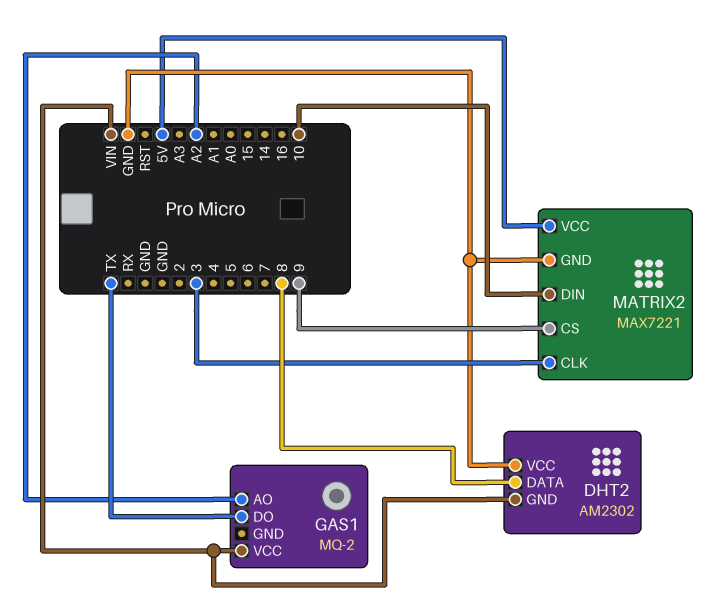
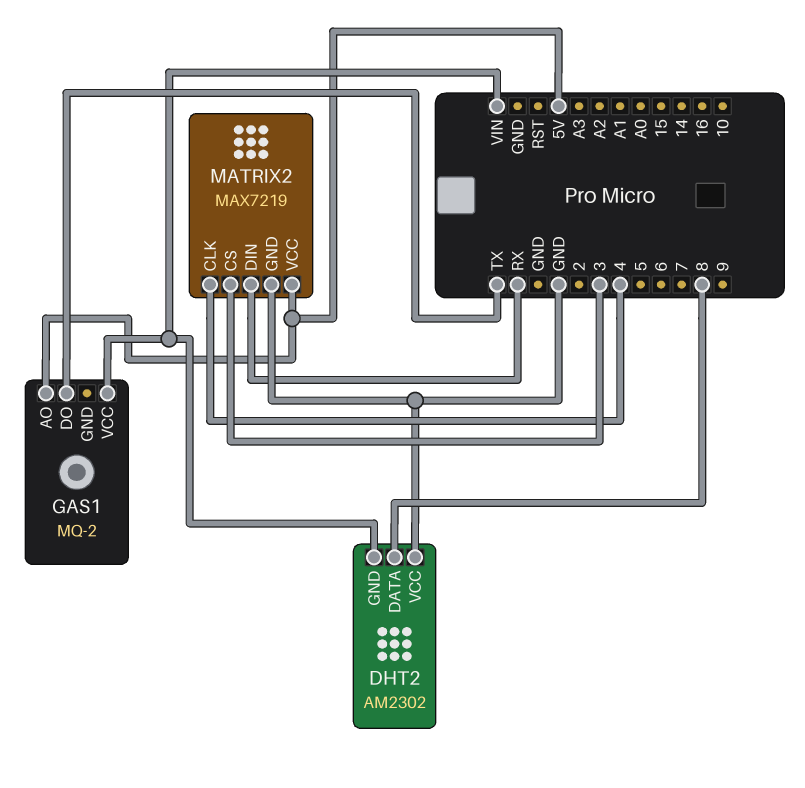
GAS1 pin AO: A2 -> 5V
MATRIX2: MAX7221 -> MAX7219
MATRIX2 pin CLK: 3 -> 4
MATRIX2 pin CS: 9 -> 3
MATRIX2 pin DIN: 10 -> RX

